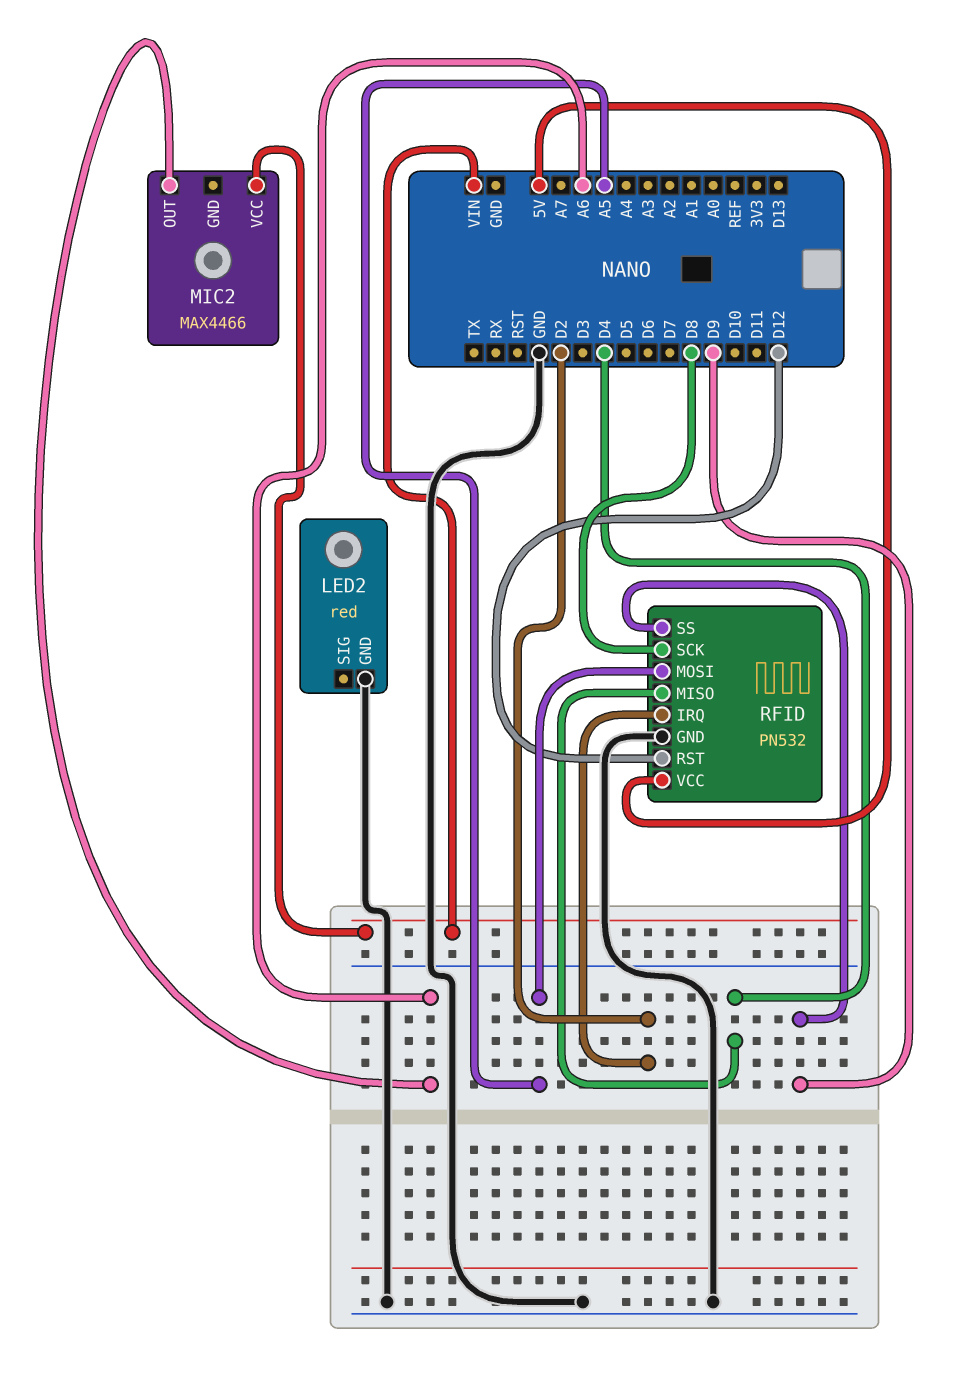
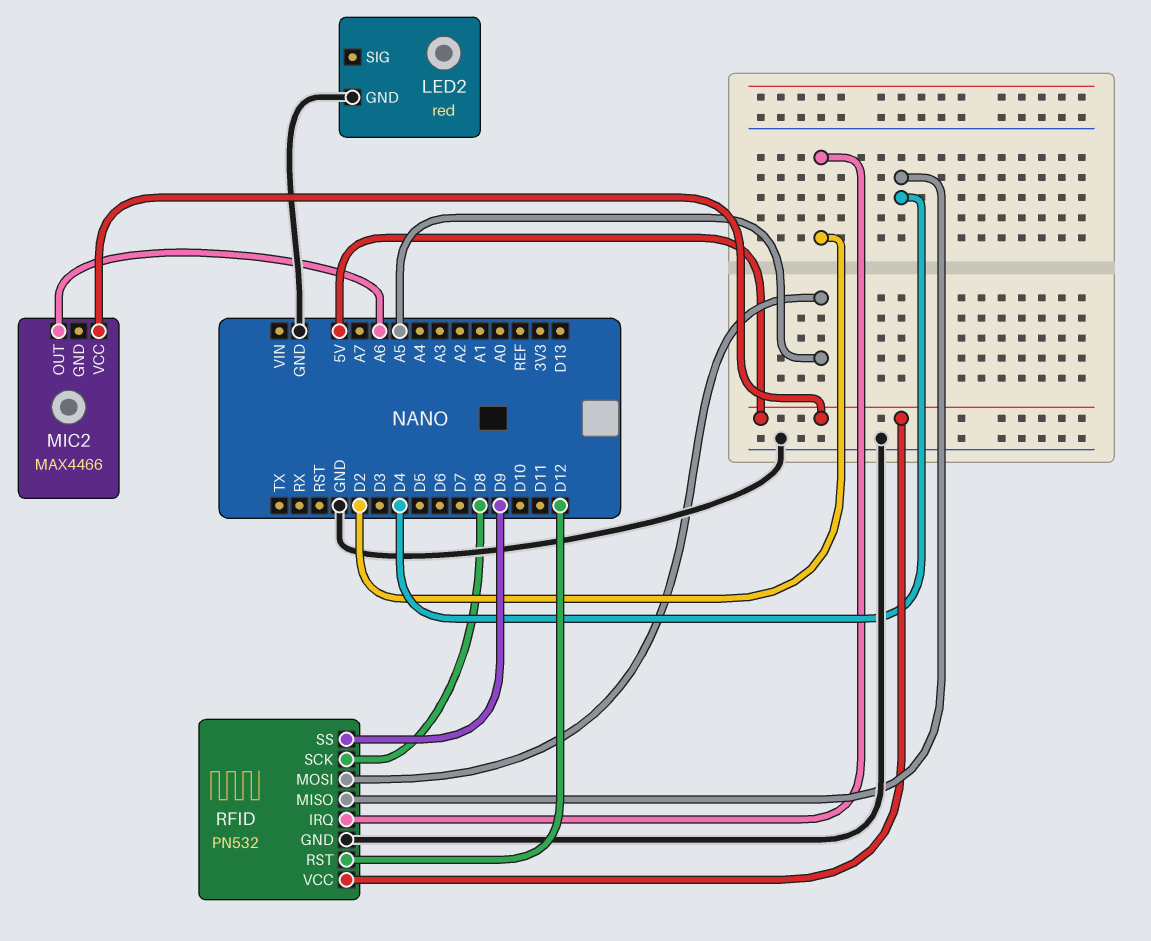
MIC2 pin VCC: VIN -> 5V

